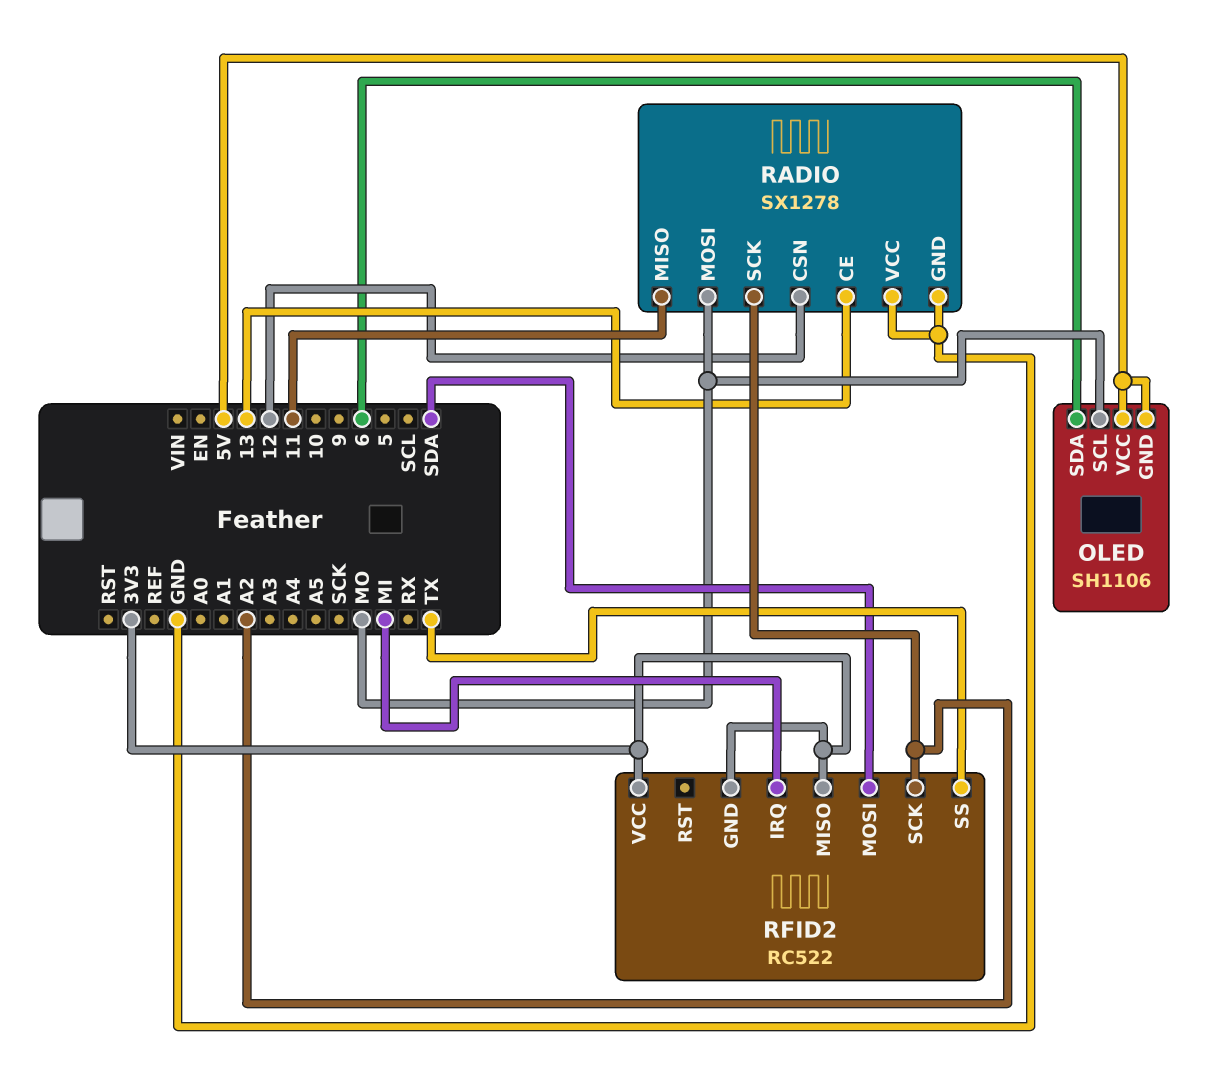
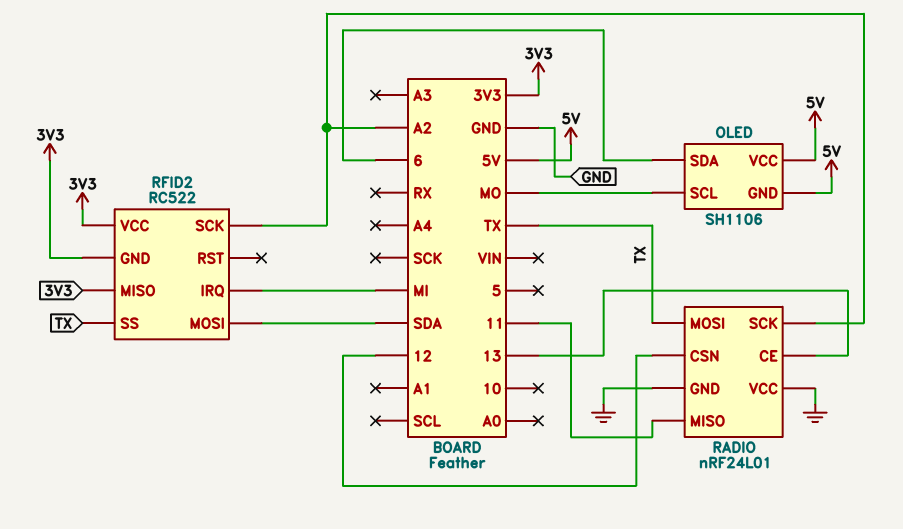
RADIO: SX1278 -> nRF24L01
RADIO pin MOSI: MO -> TX

